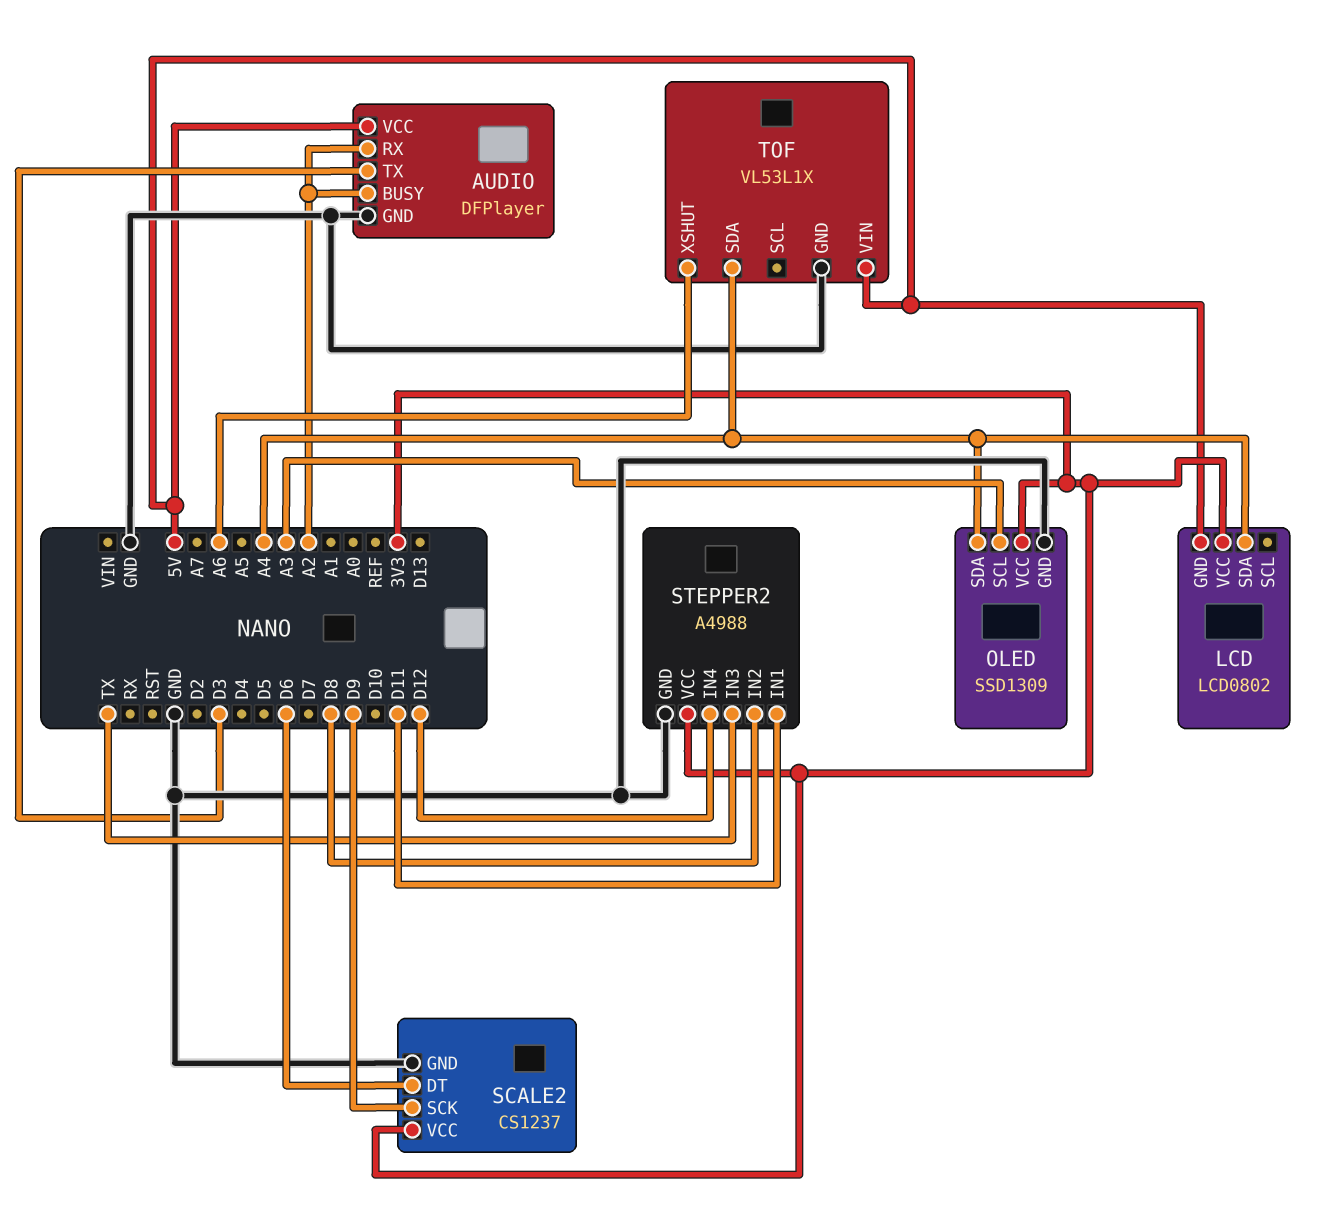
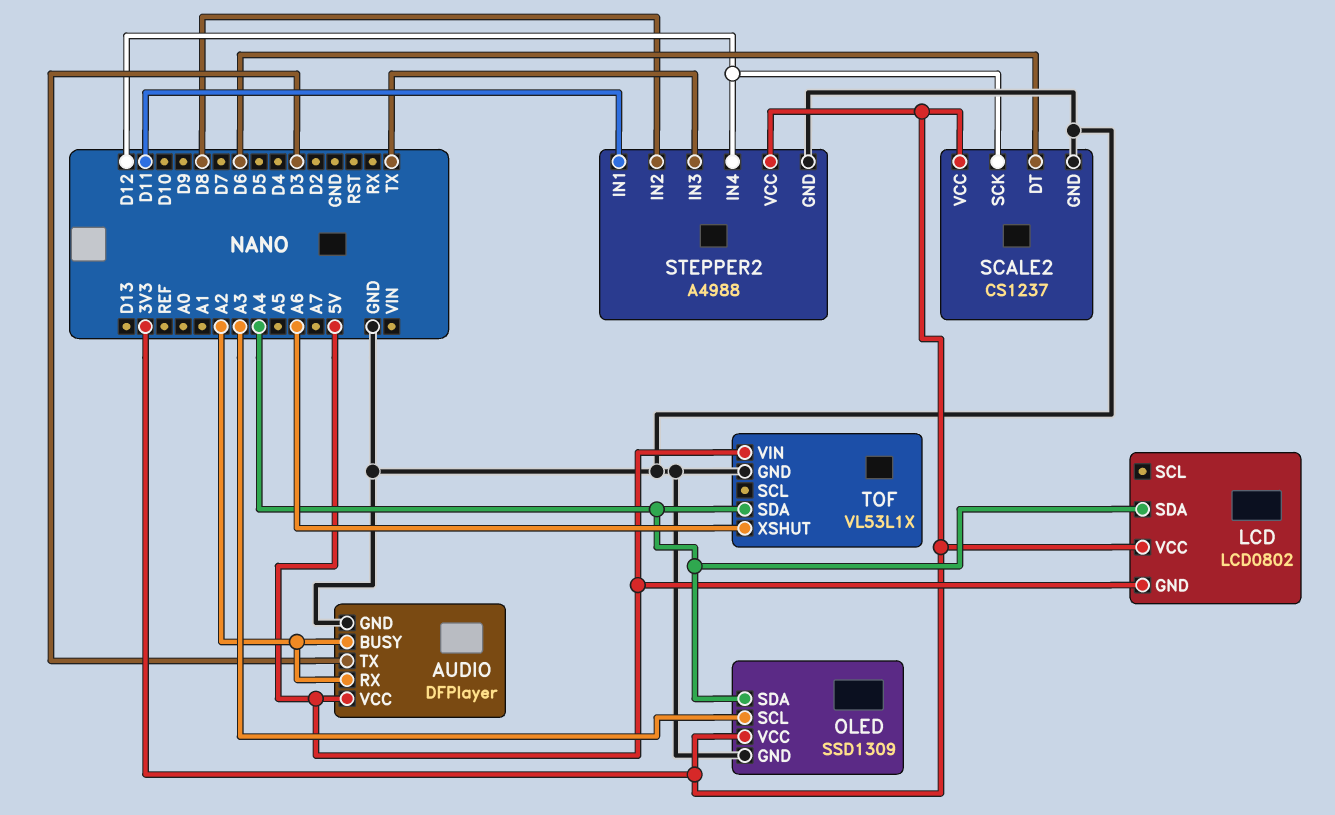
SCALE2 pin SCK: D9 -> D12

